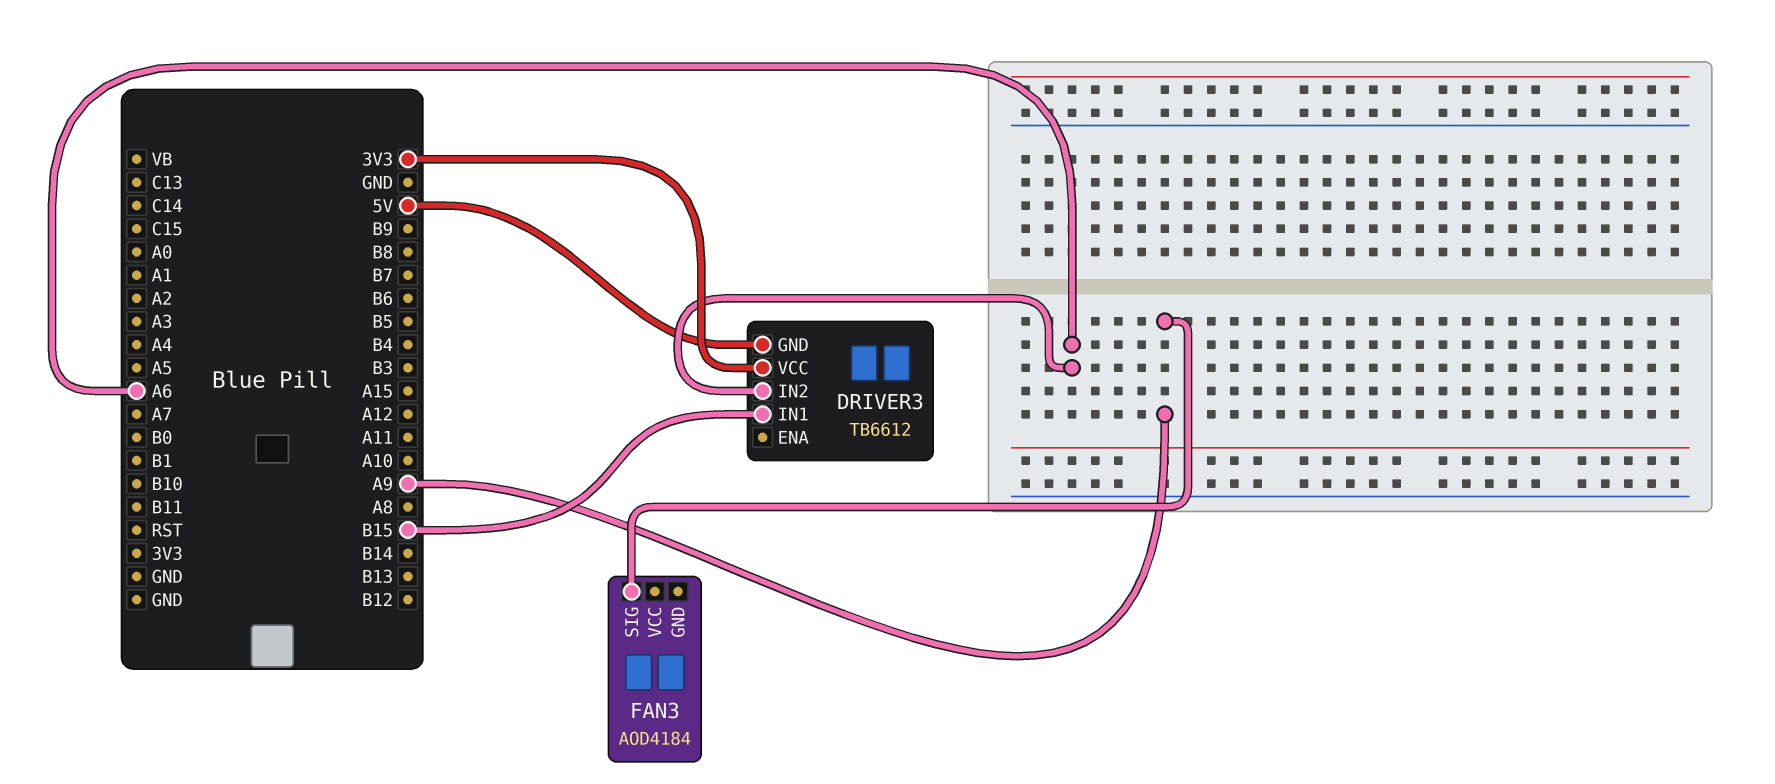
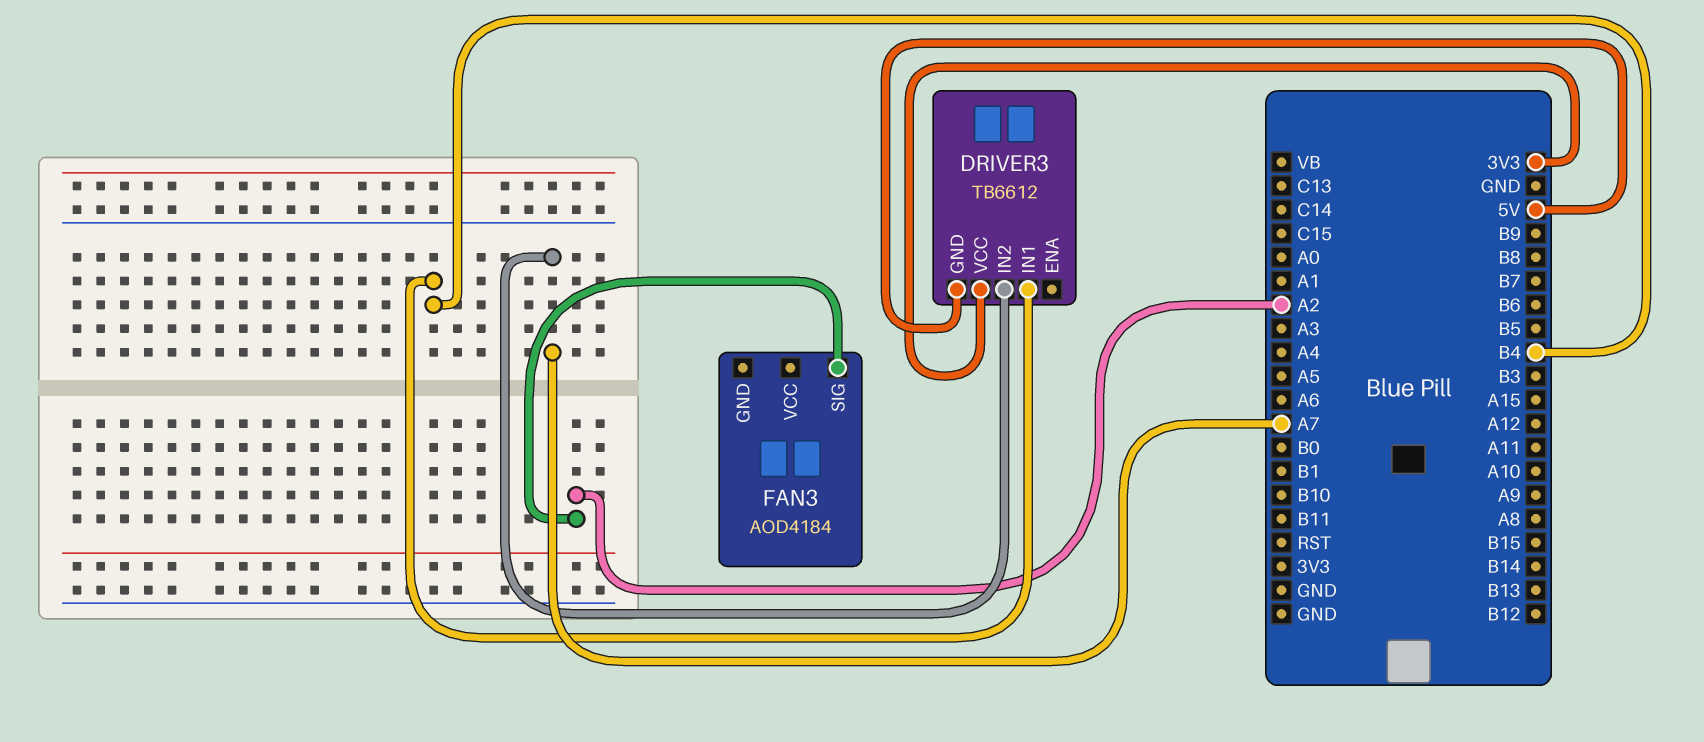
DRIVER3 pin IN1: B15 -> B4
DRIVER3 pin IN2: A6 -> A7
FAN3 pin SIG: A9 -> A2

